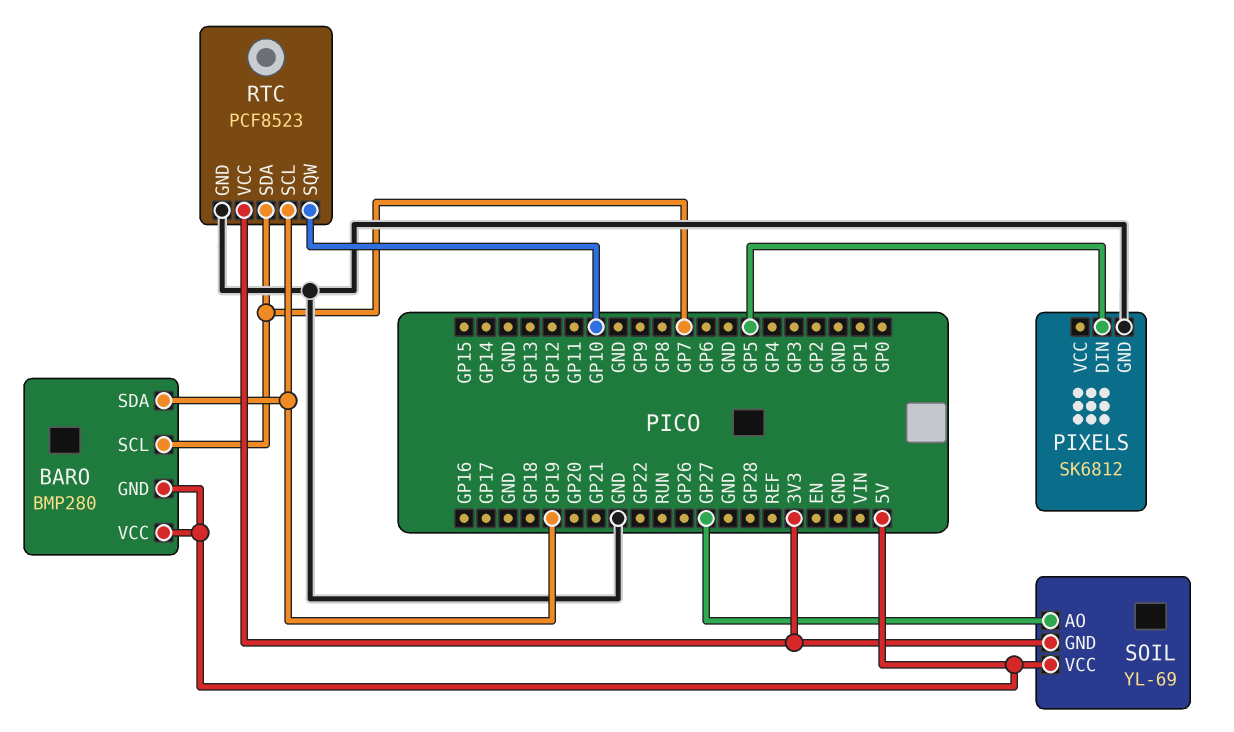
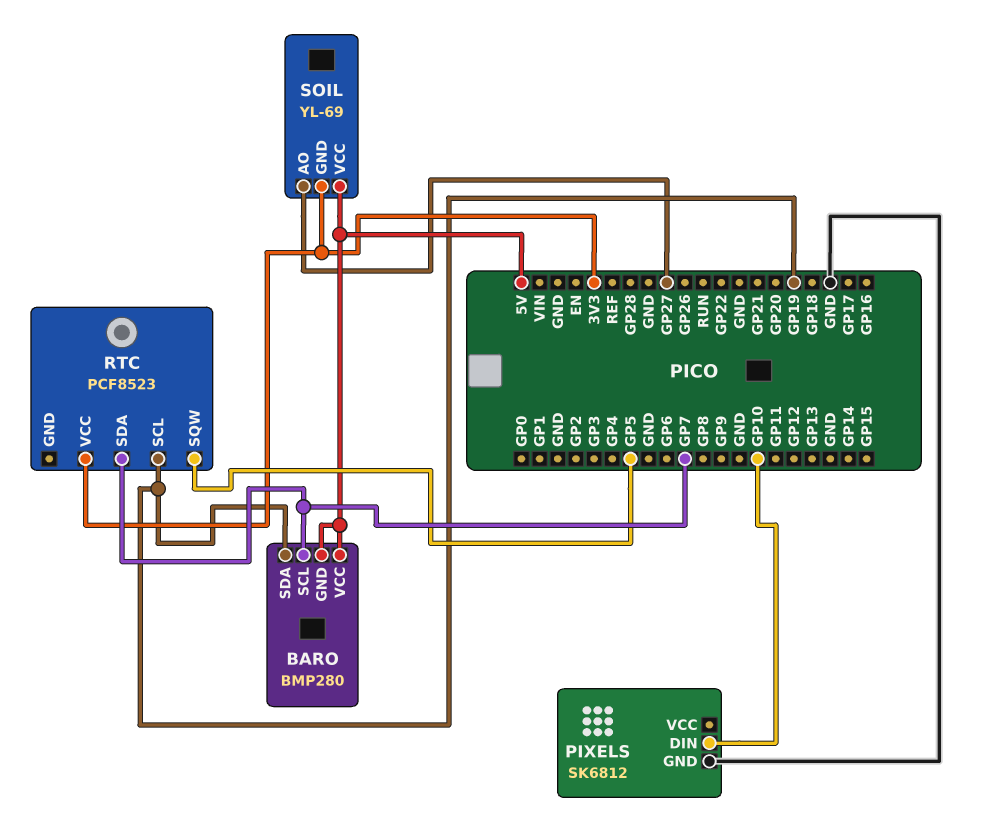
PIXELS pin DIN: GP5 -> GP10
RTC pin GND: GND -> none
RTC pin SQW: GP10 -> GP5

